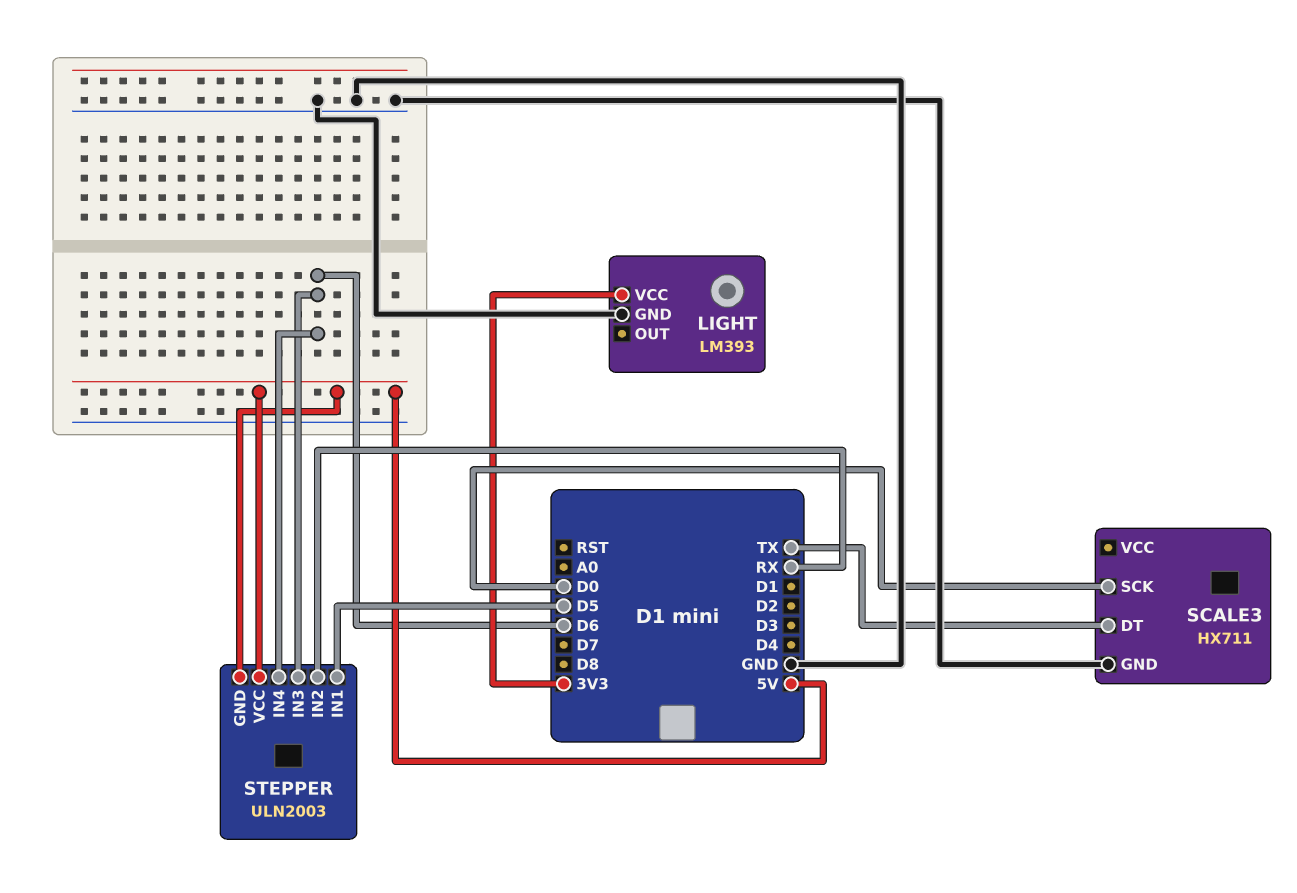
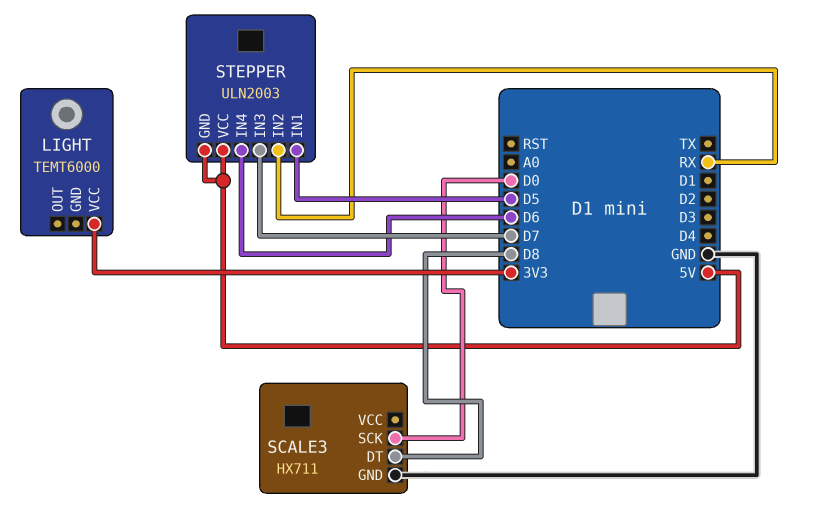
LIGHT: LM393 -> TEMT6000
LIGHT pin GND: GND -> none
SCALE3 pin DT: TX -> D8
STEPPER pin IN3: D6 -> D7

